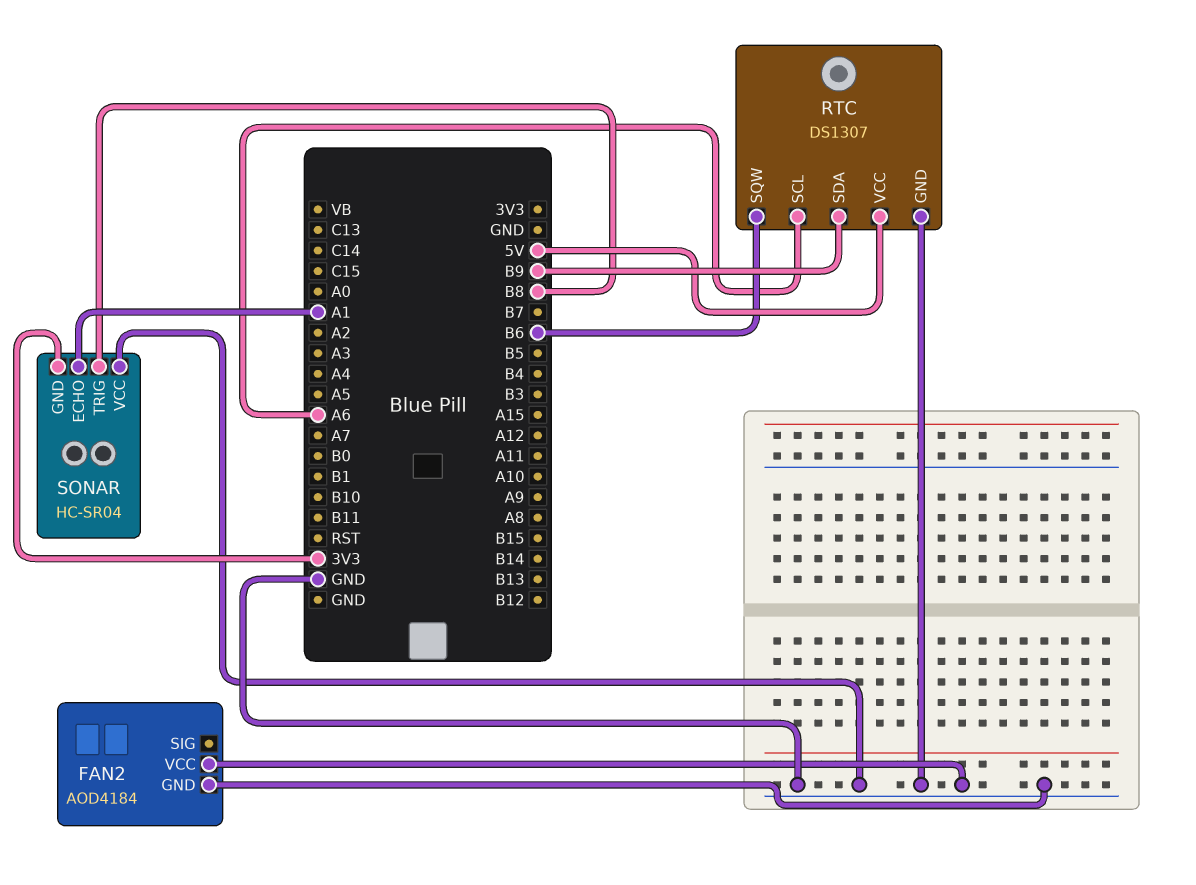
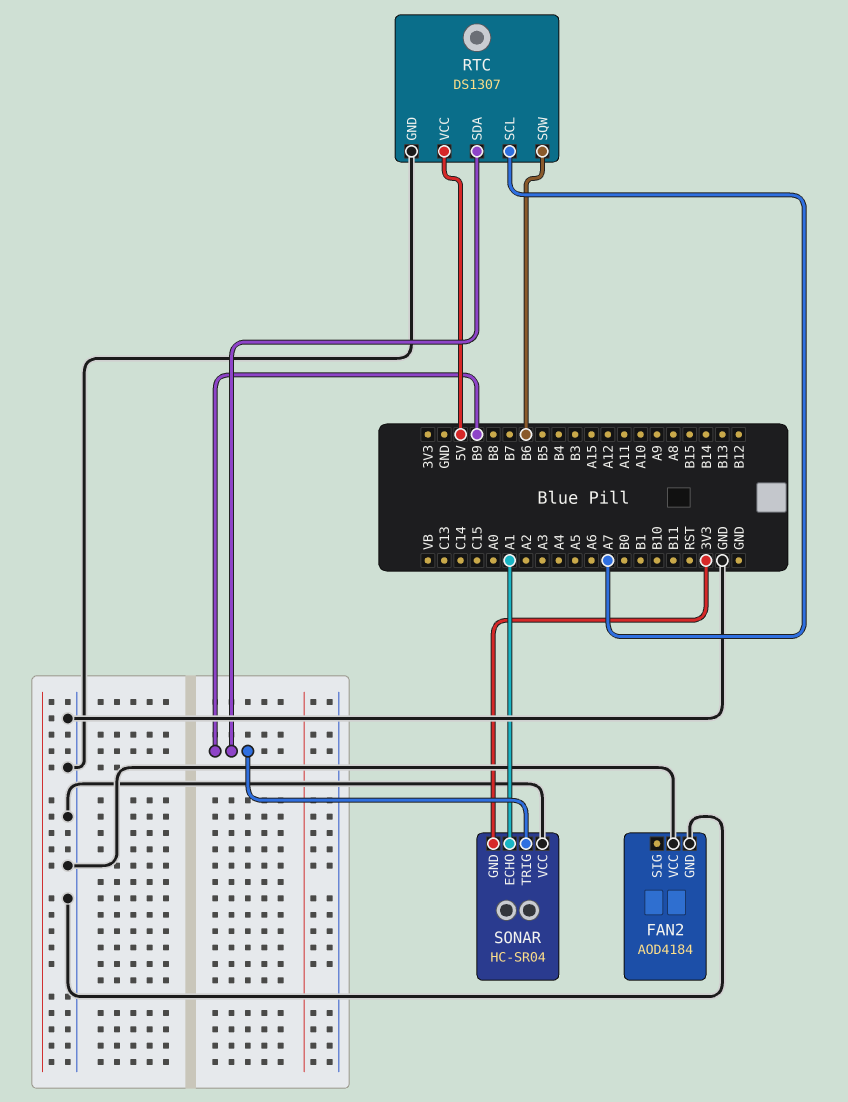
RTC pin SCL: A6 -> A7
SONAR pin TRIG: B8 -> B9

